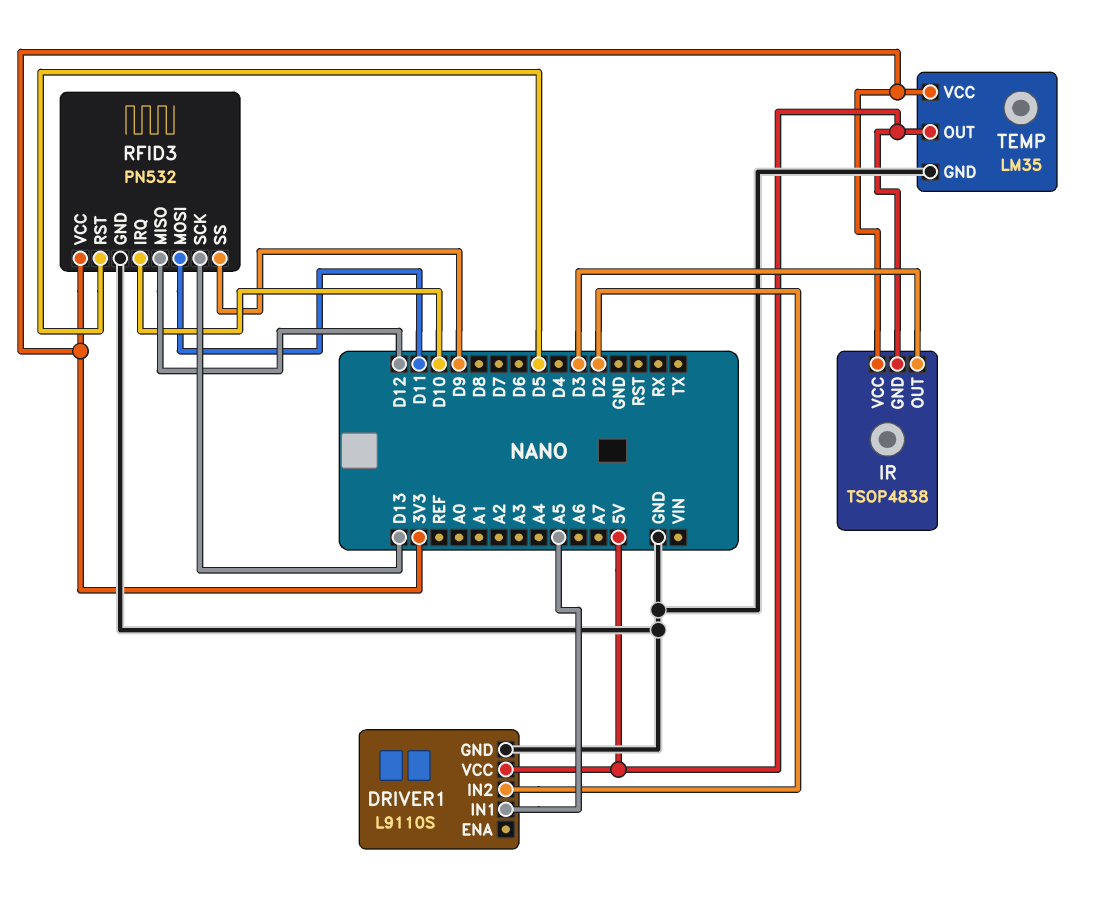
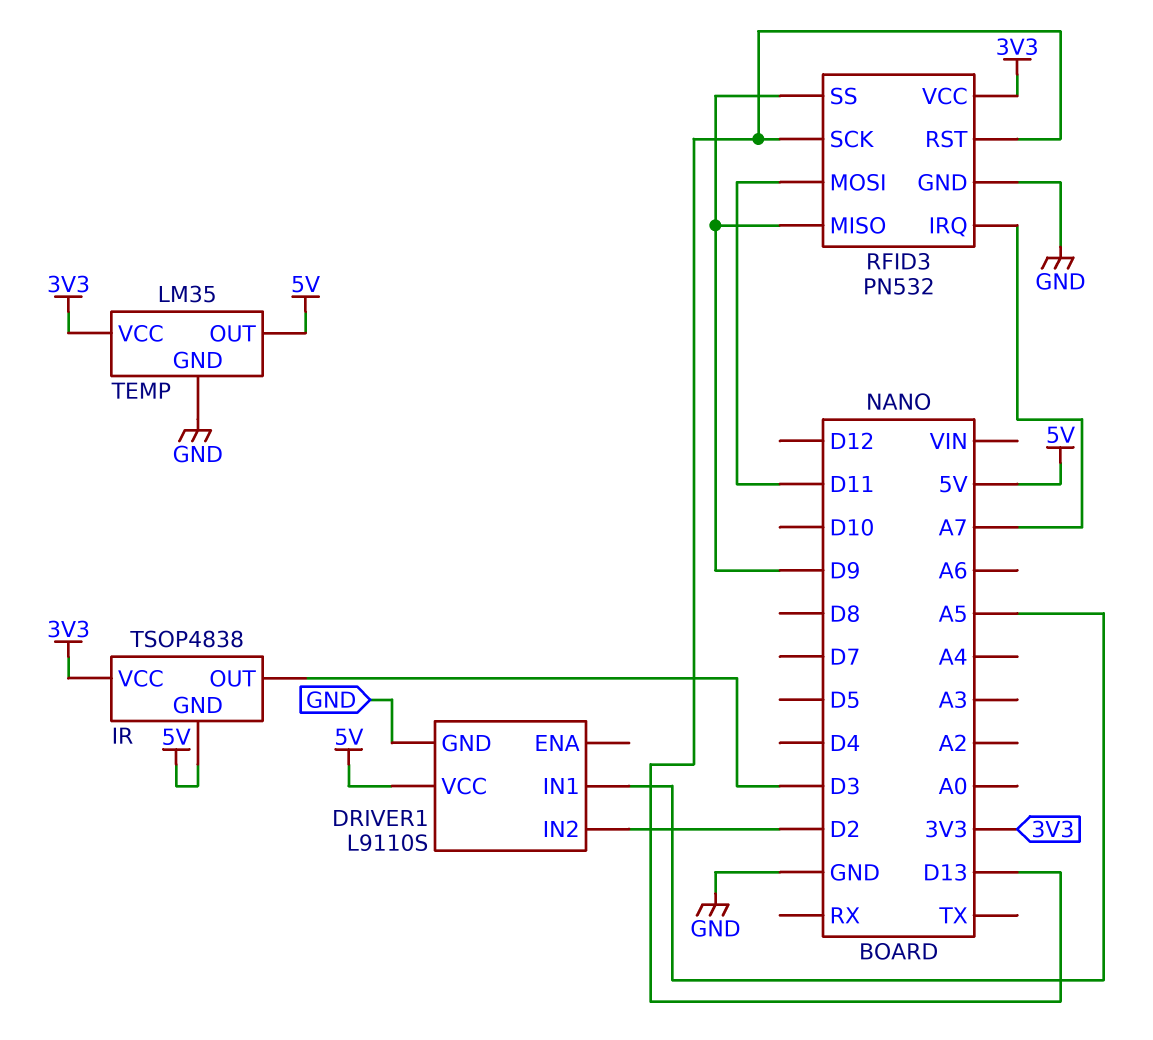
RFID3 pin IRQ: D10 -> A7
RFID3 pin MISO: D12 -> D9
RFID3 pin RST: D5 -> D13

